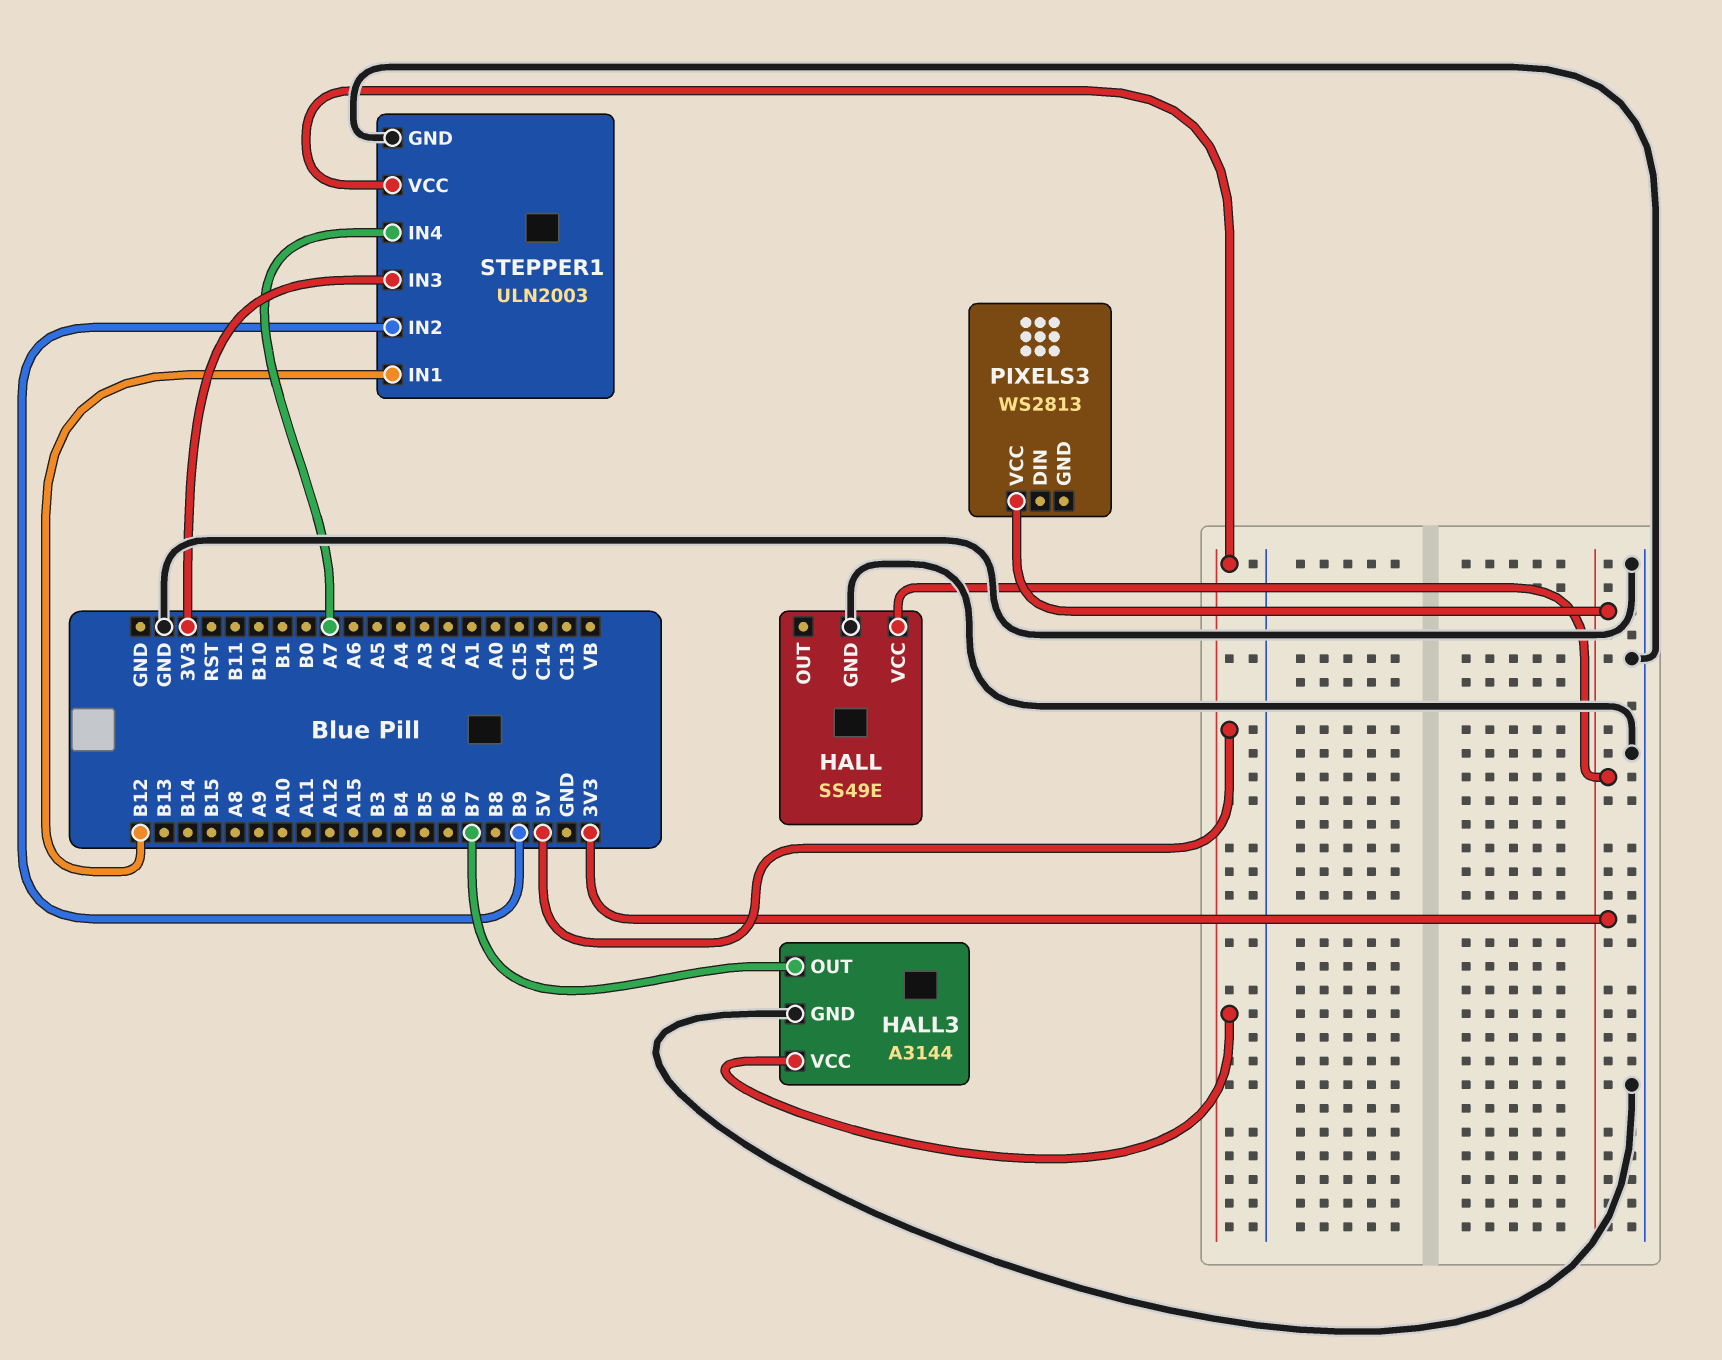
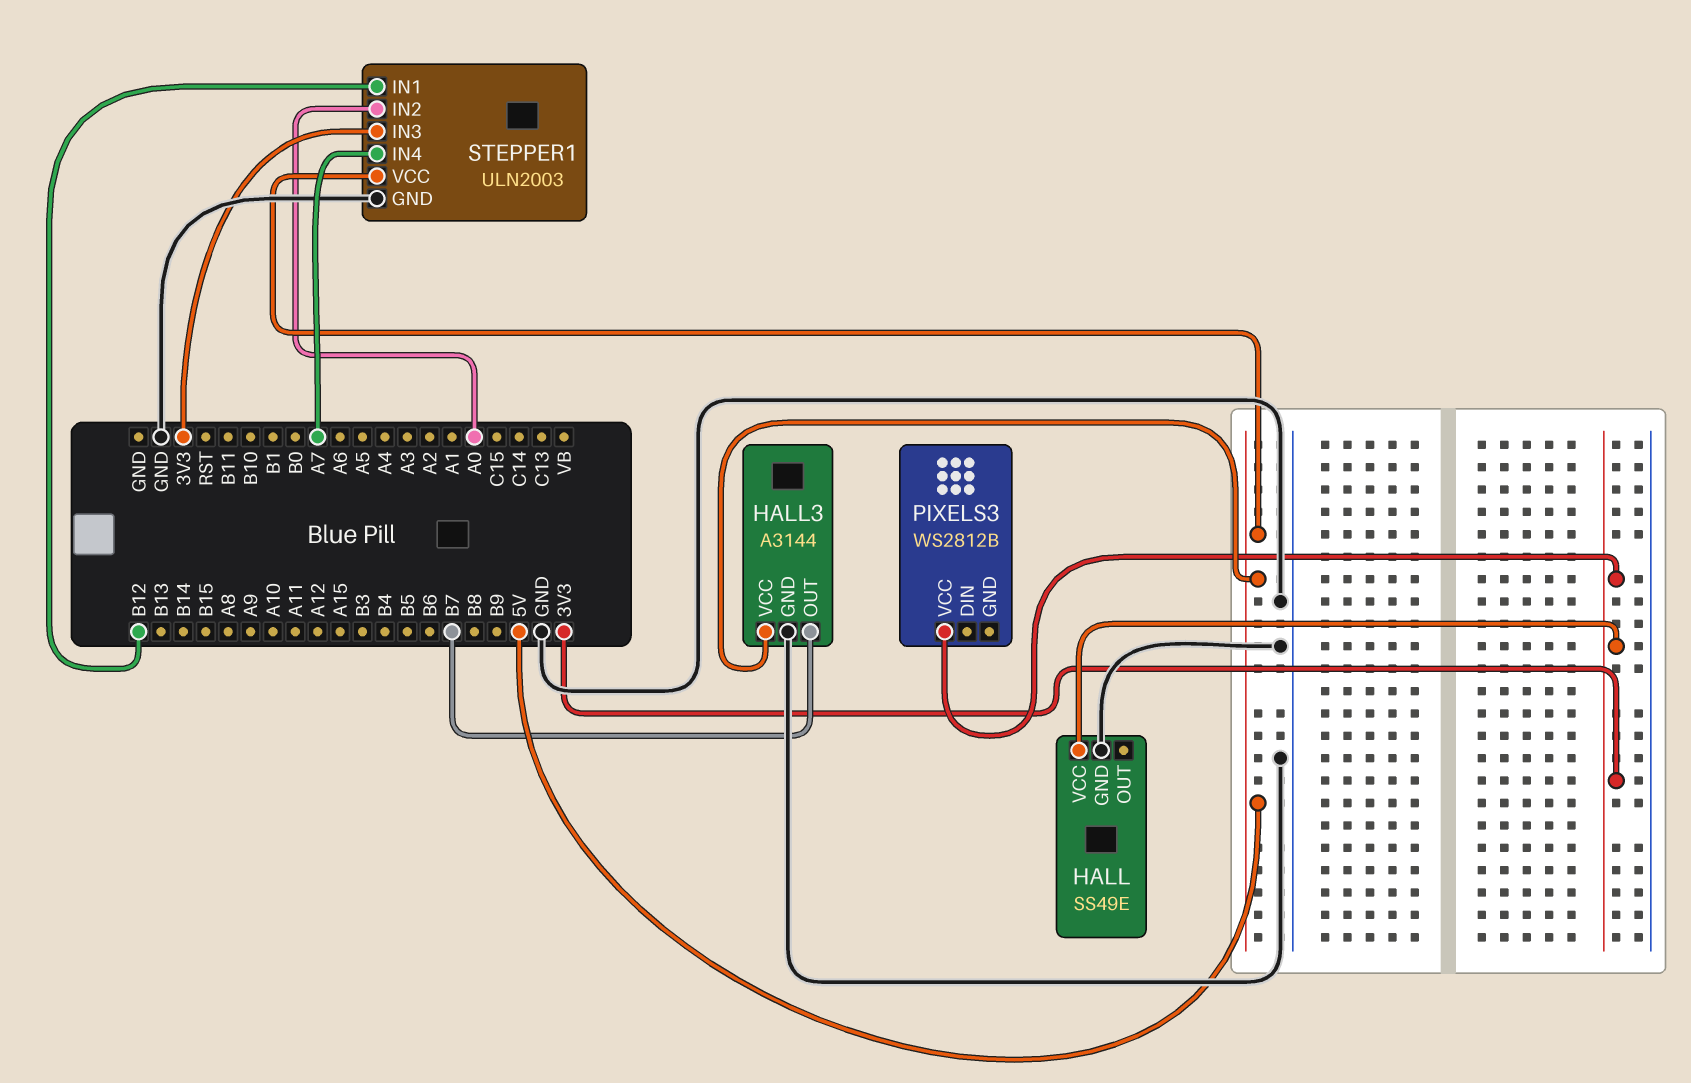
PIXELS3: WS2813 -> WS2812B
STEPPER1 pin IN2: B9 -> A0

